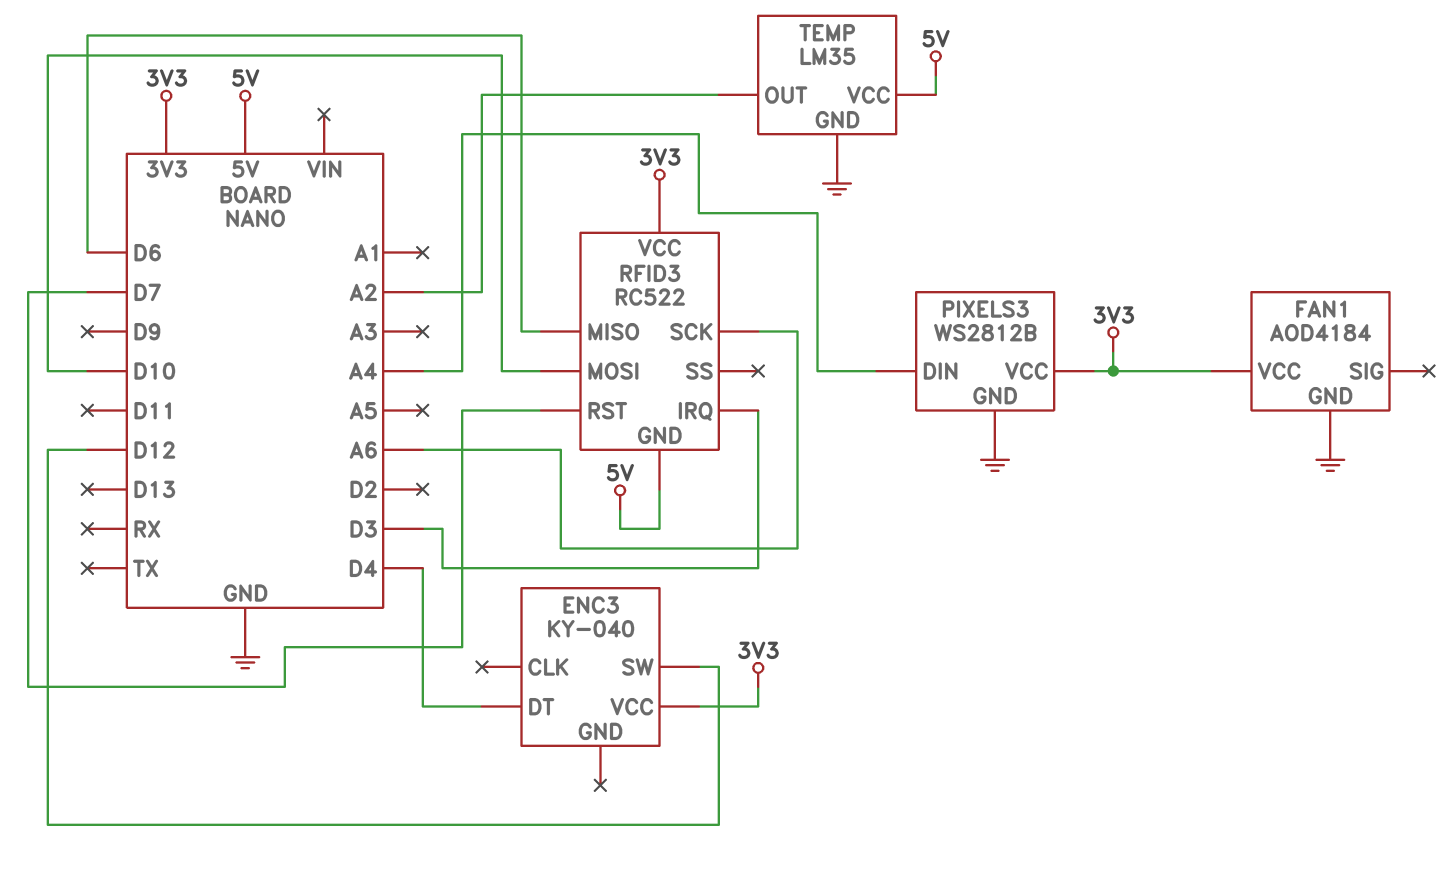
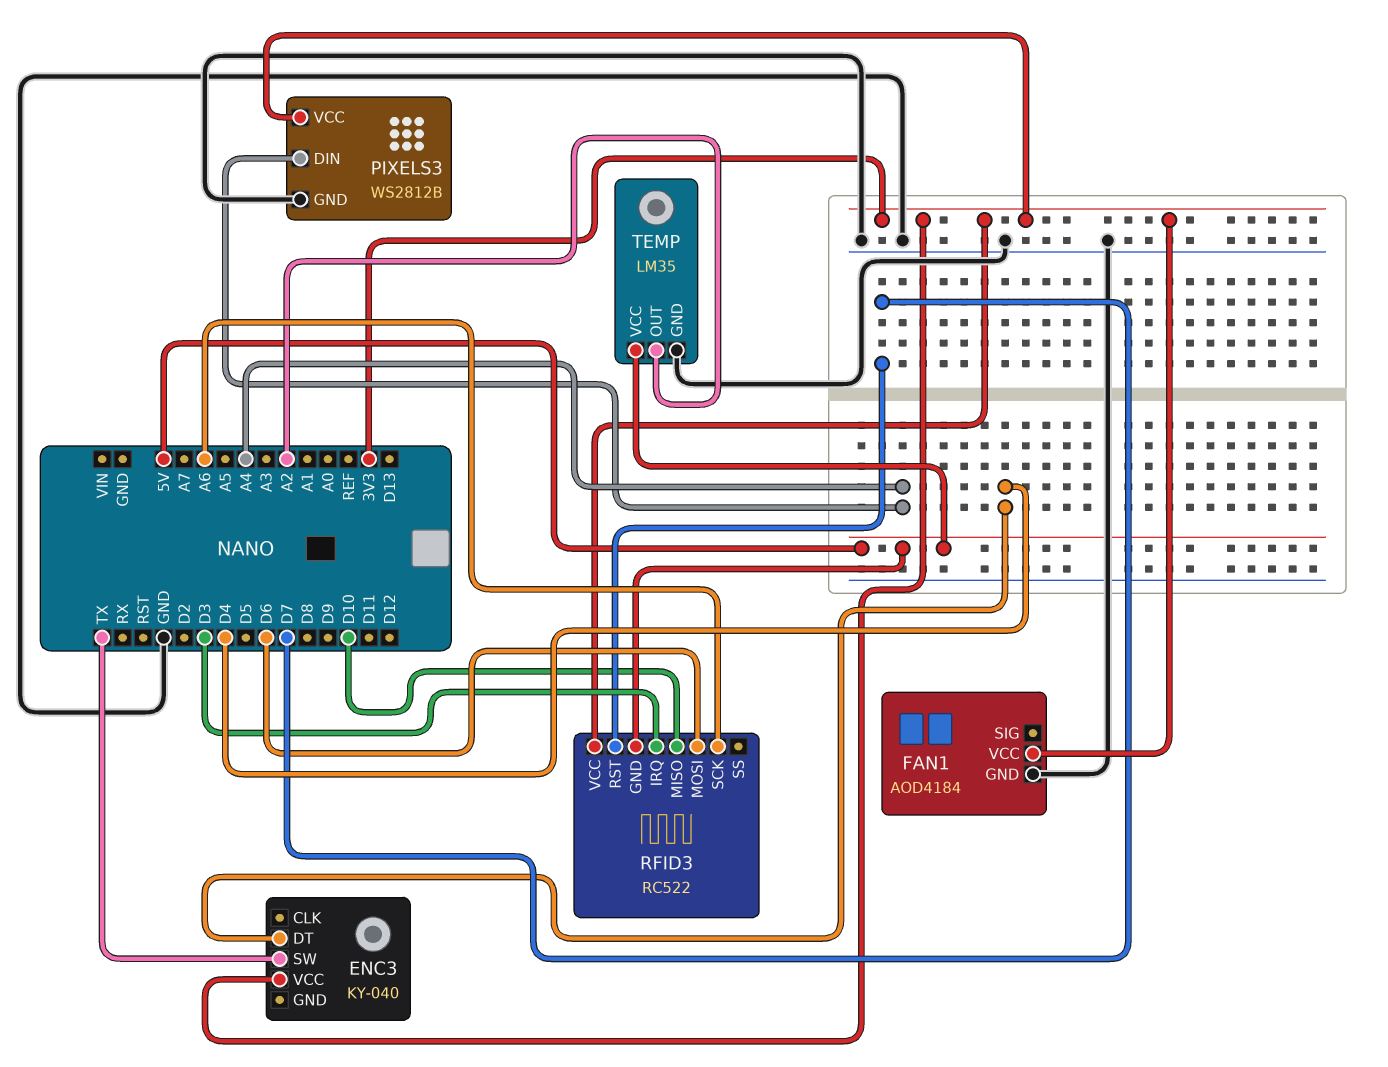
ENC3 pin SW: D12 -> TX
RFID3 pin MISO: D6 -> D10
RFID3 pin MOSI: D10 -> D6

